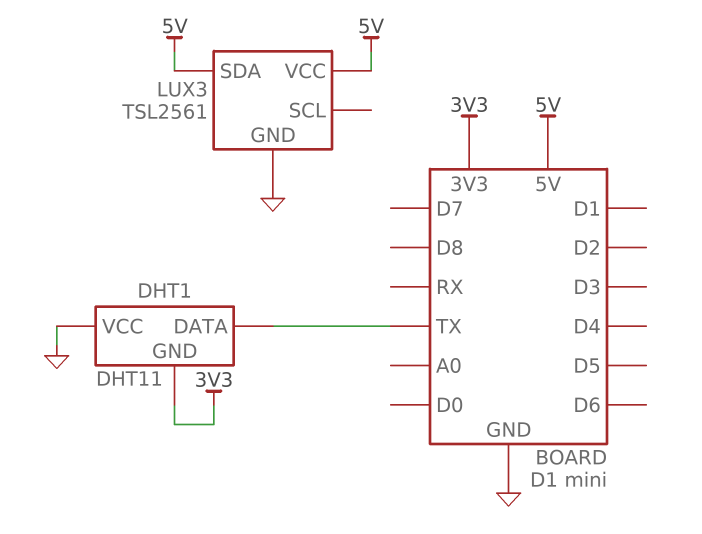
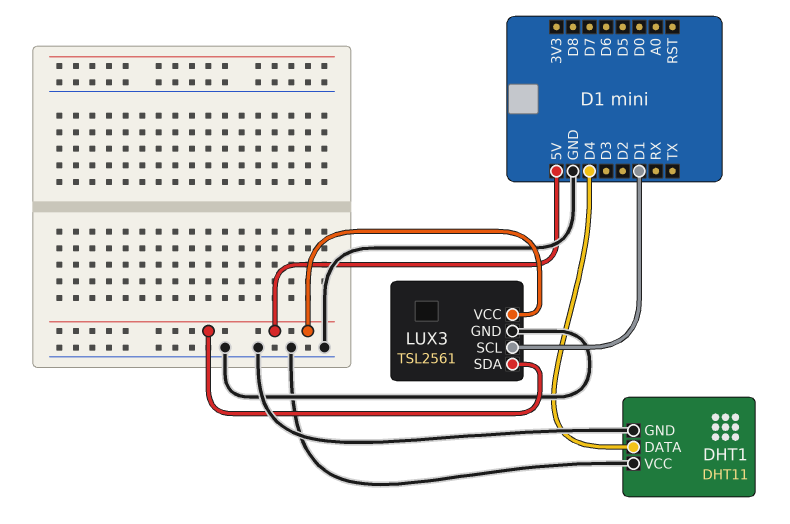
DHT1 pin DATA: TX -> D4
DHT1 pin GND: 3V3 -> GND
LUX3 pin SCL: none -> D1

